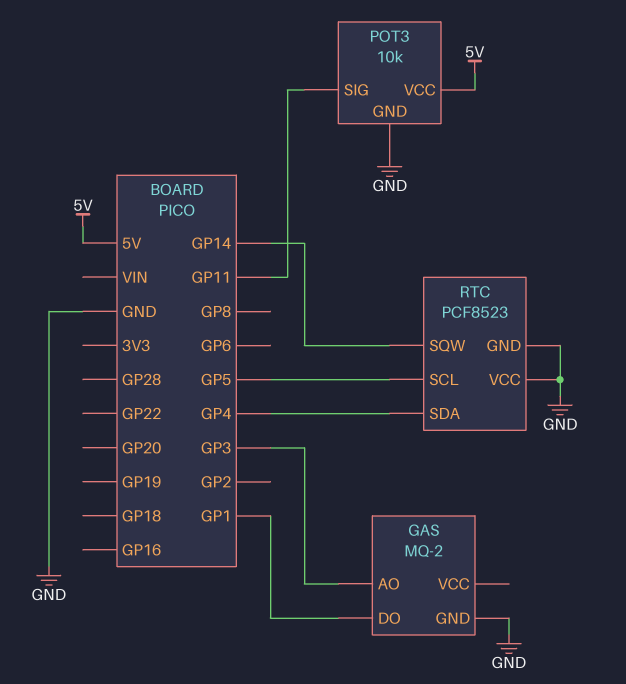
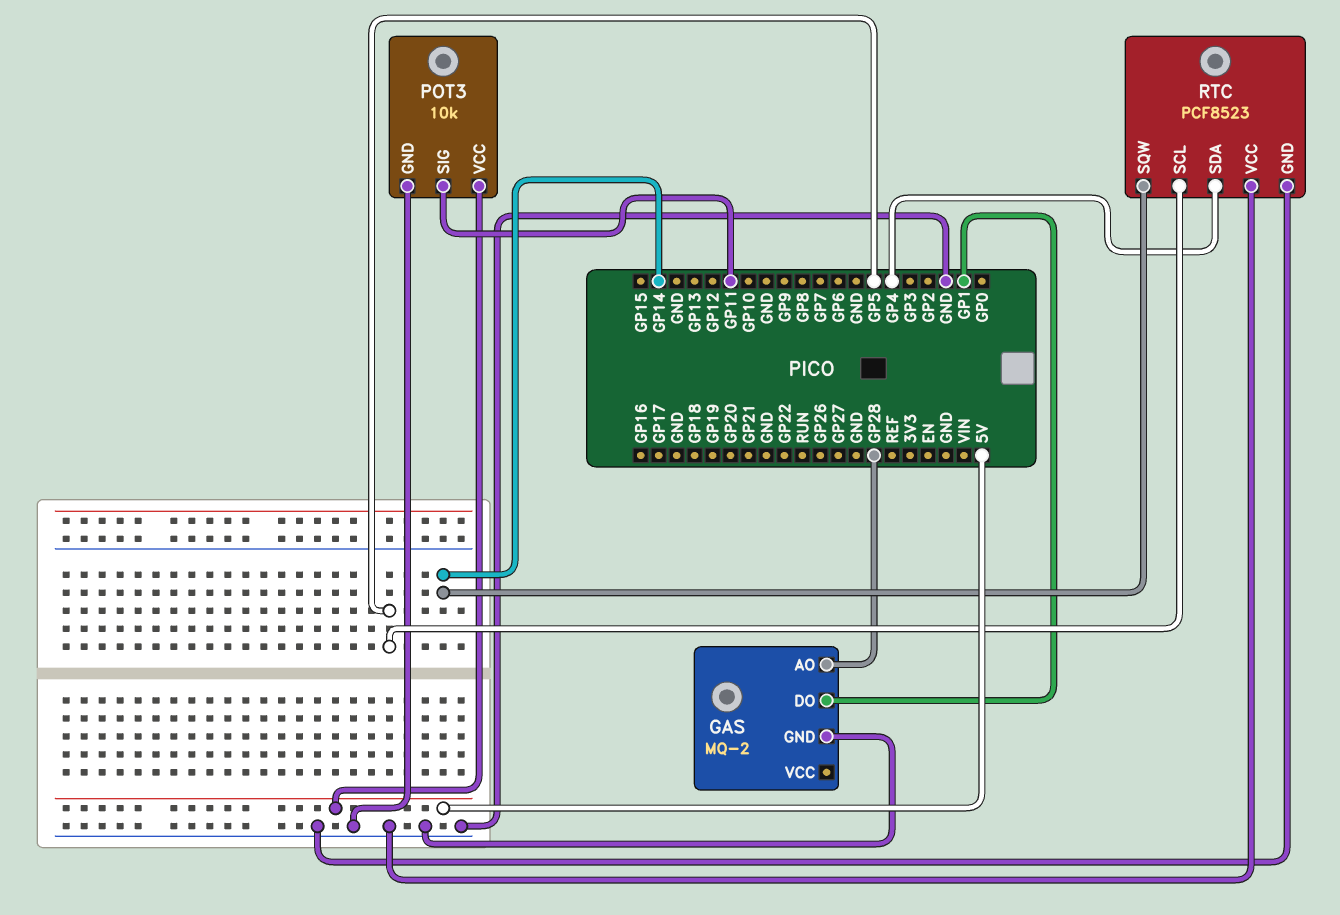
GAS pin AO: GP3 -> GP28

